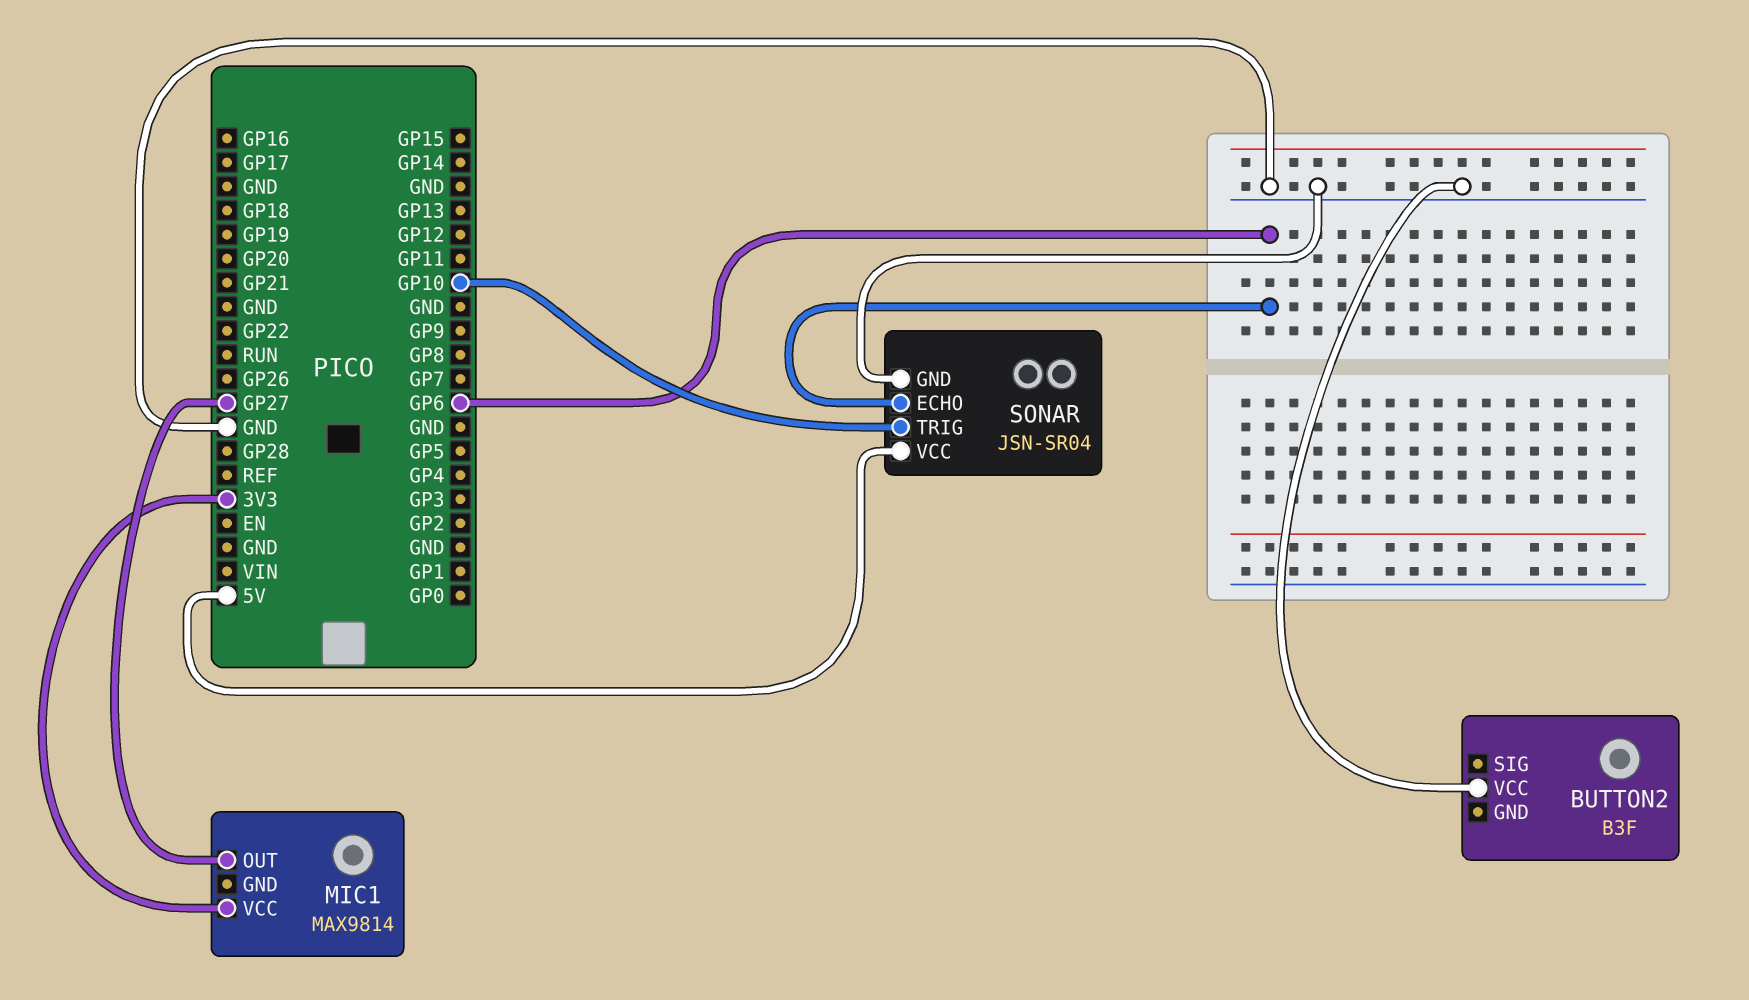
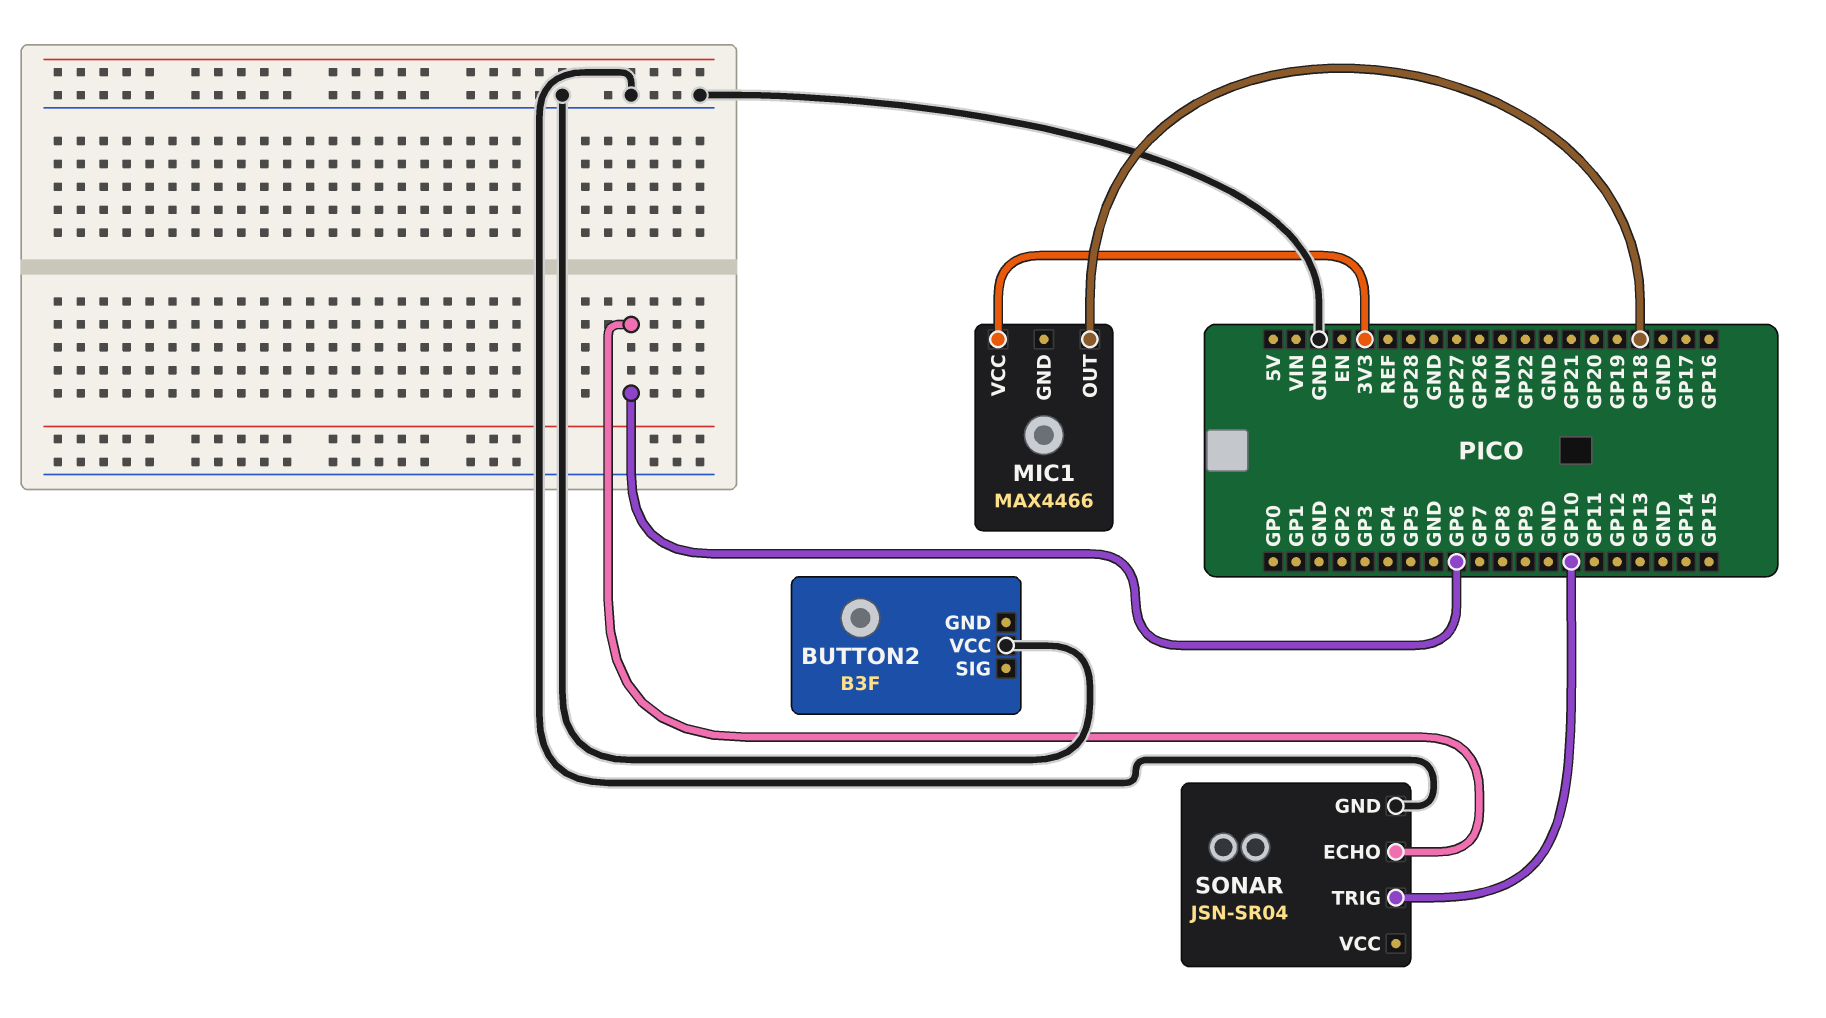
MIC1: MAX9814 -> MAX4466
MIC1 pin OUT: GP27 -> GP18
SONAR pin VCC: 5V -> none

